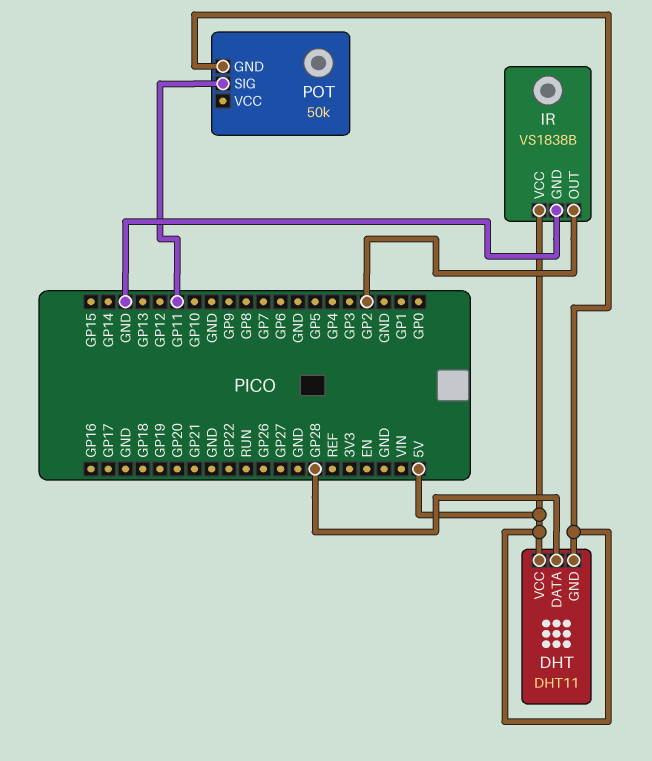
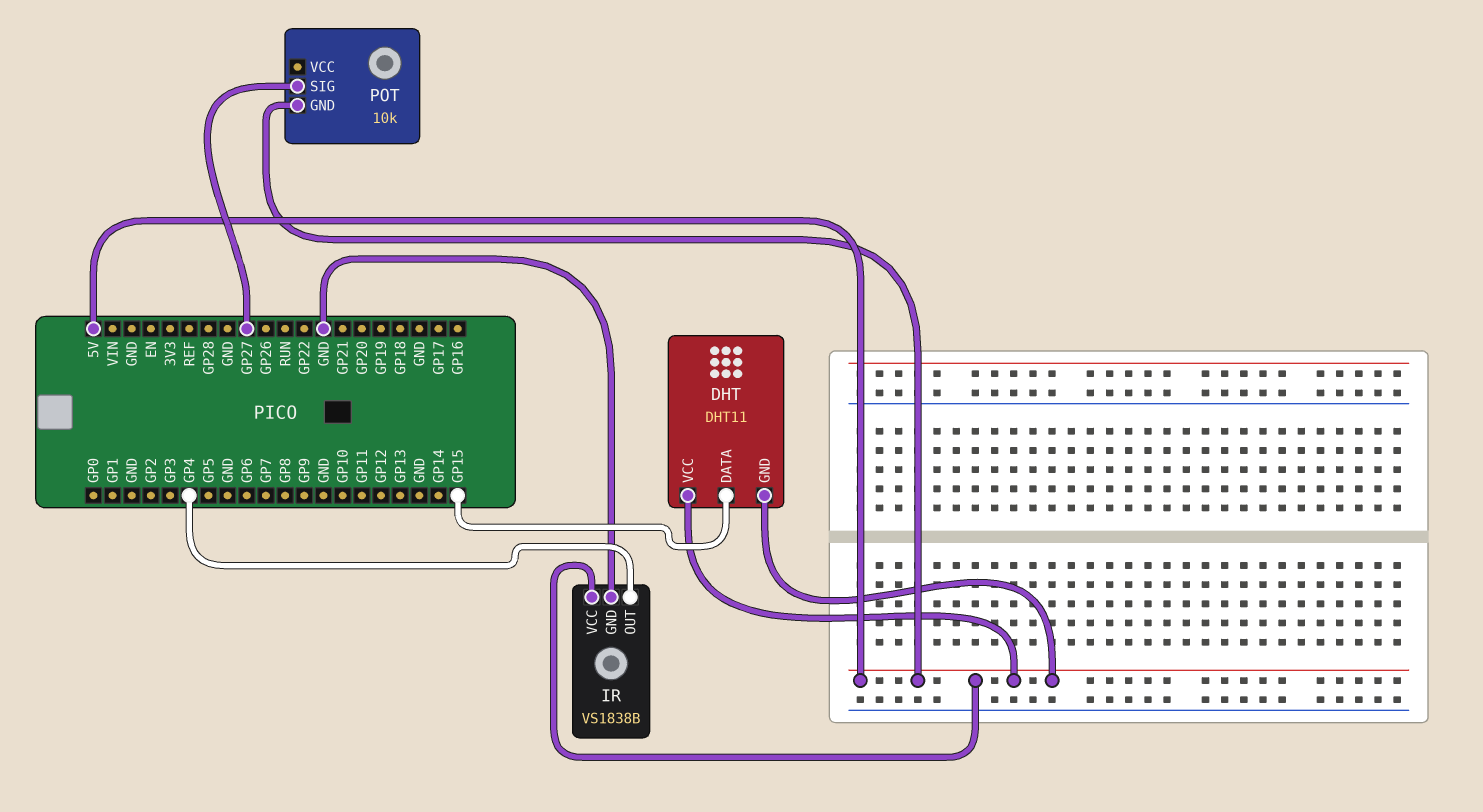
DHT pin DATA: GP28 -> GP15
IR pin OUT: GP2 -> GP4
POT: 50k -> 10k
POT pin SIG: GP11 -> GP27

